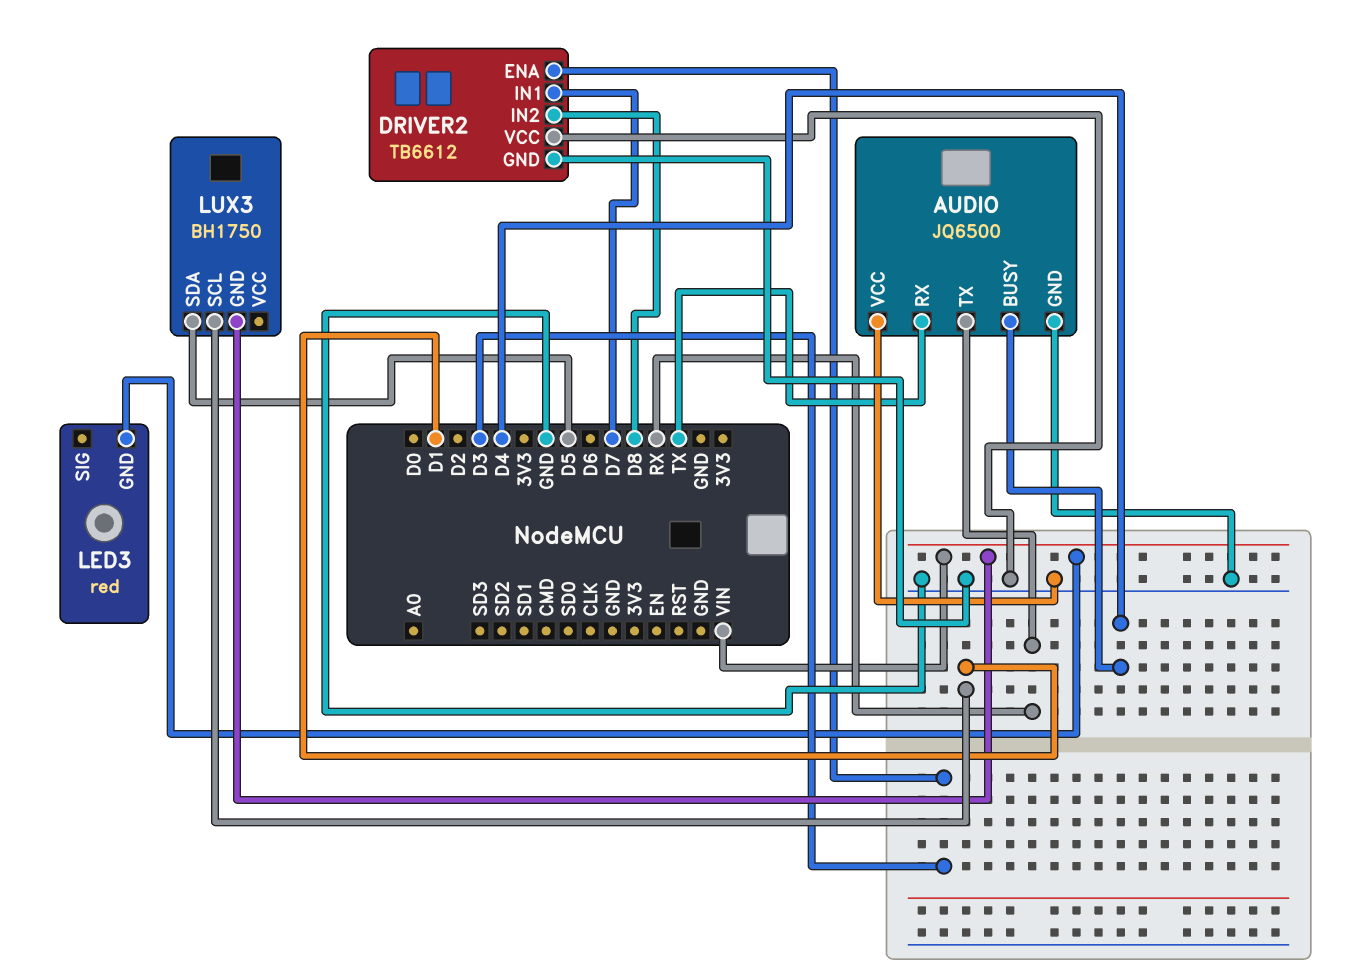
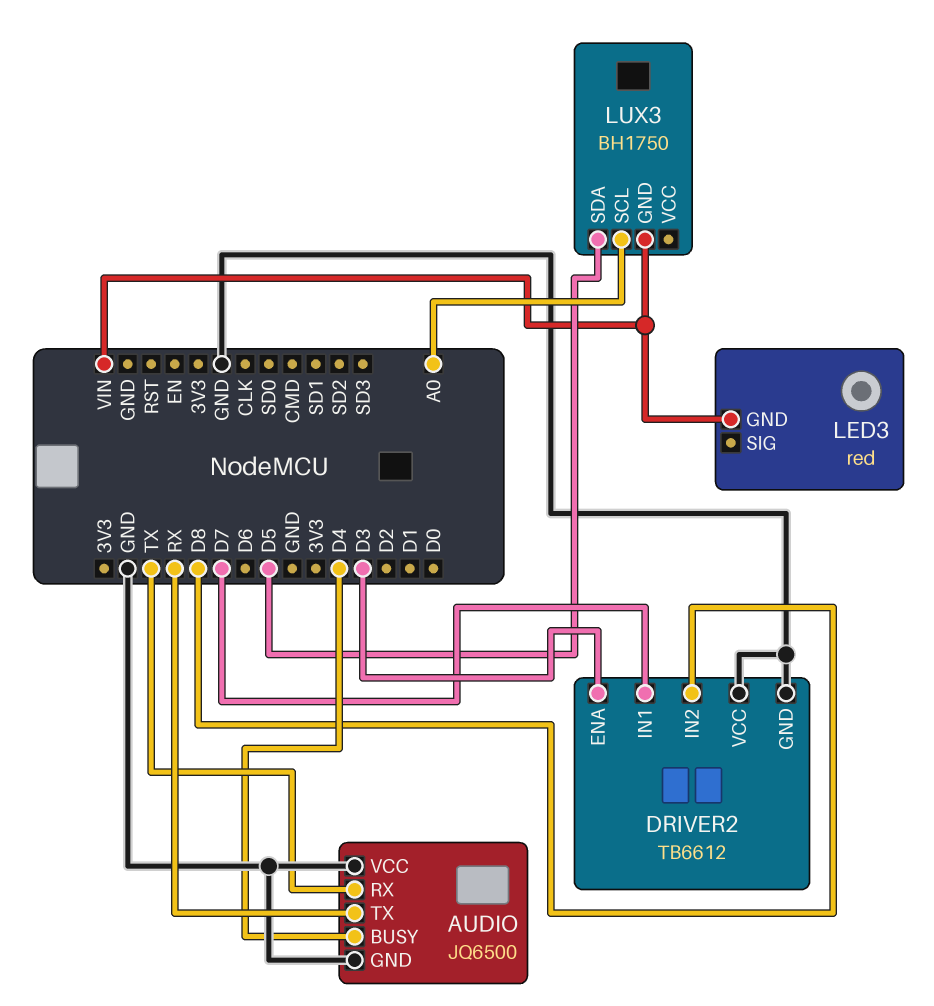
LUX3 pin SCL: D1 -> A0

